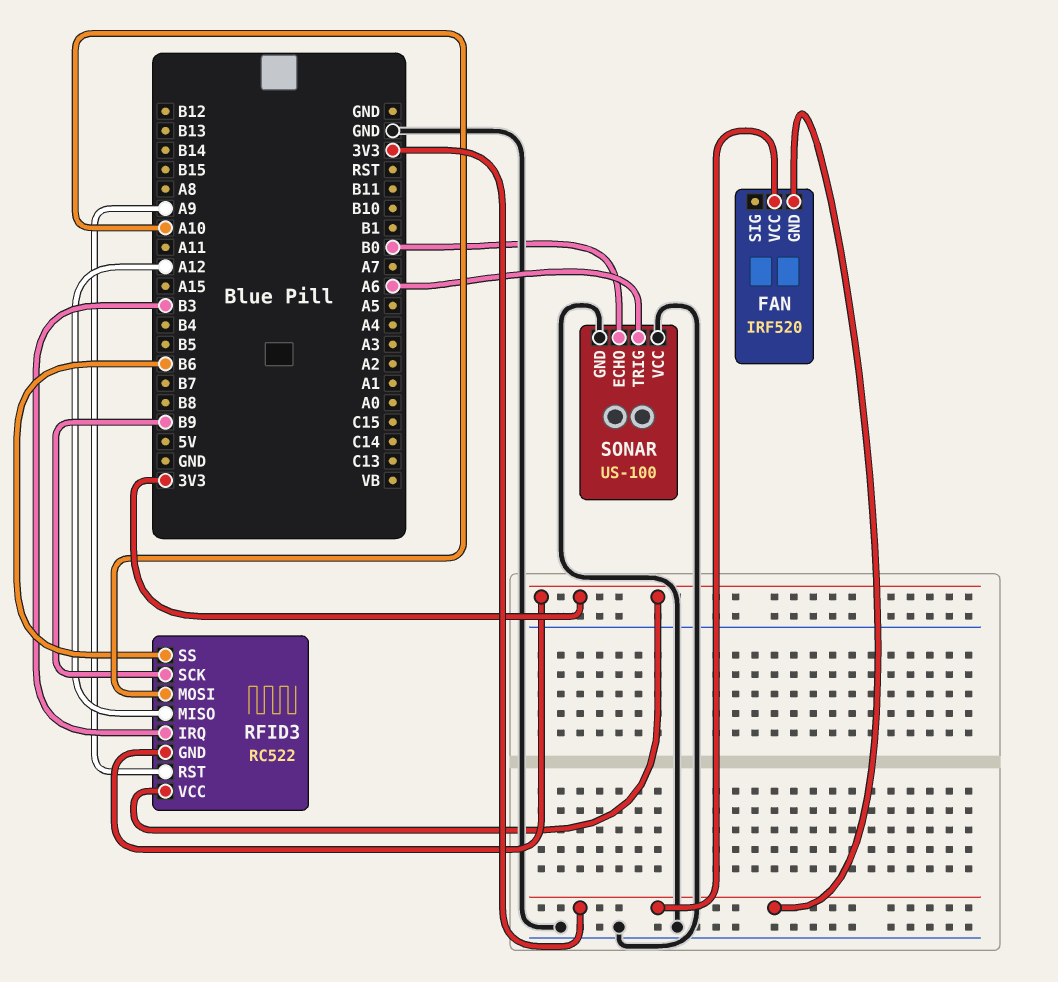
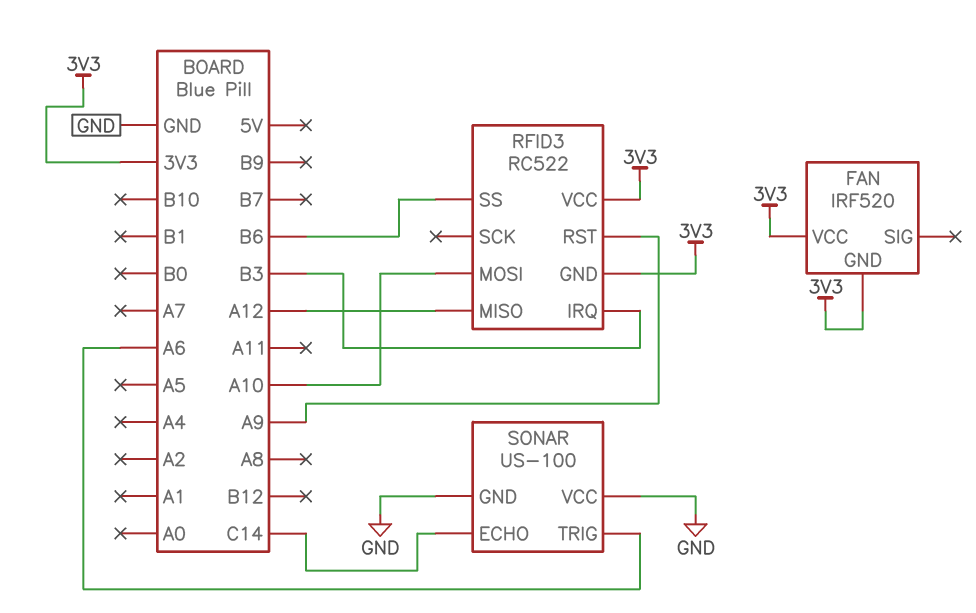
RFID3 pin SCK: B9 -> none
SONAR pin ECHO: B0 -> C14

